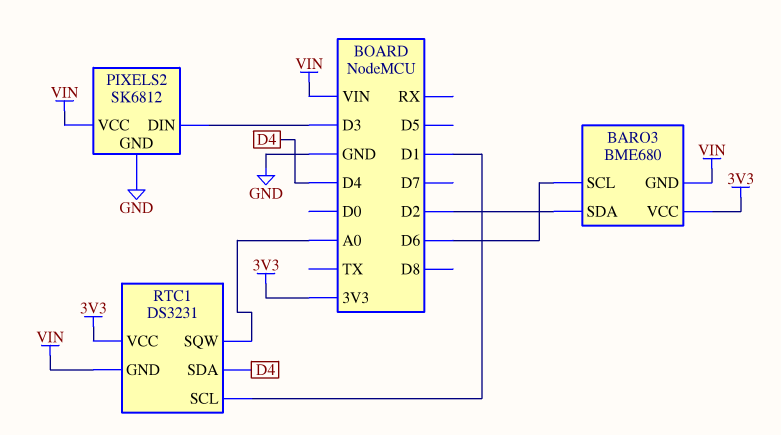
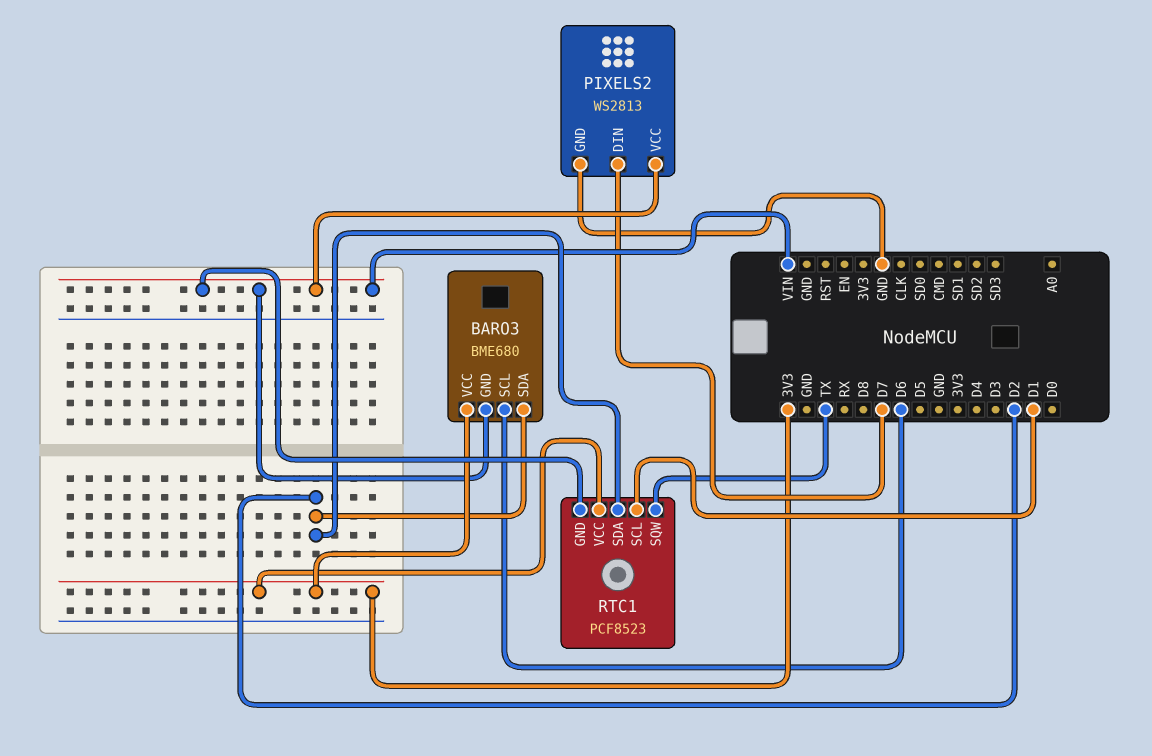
PIXELS2: SK6812 -> WS2813
PIXELS2 pin DIN: D3 -> D7
RTC1: DS3231 -> PCF8523
RTC1 pin SDA: D4 -> D2
RTC1 pin SQW: A0 -> TX

